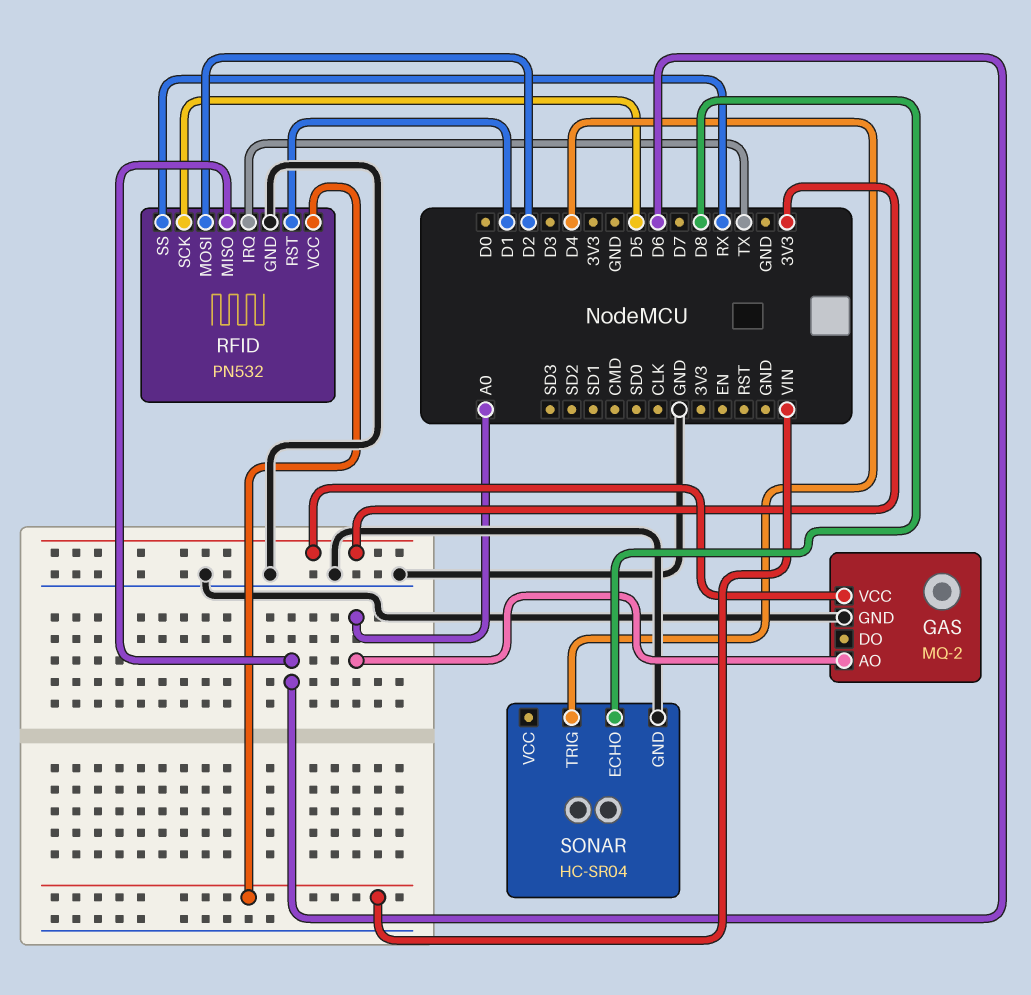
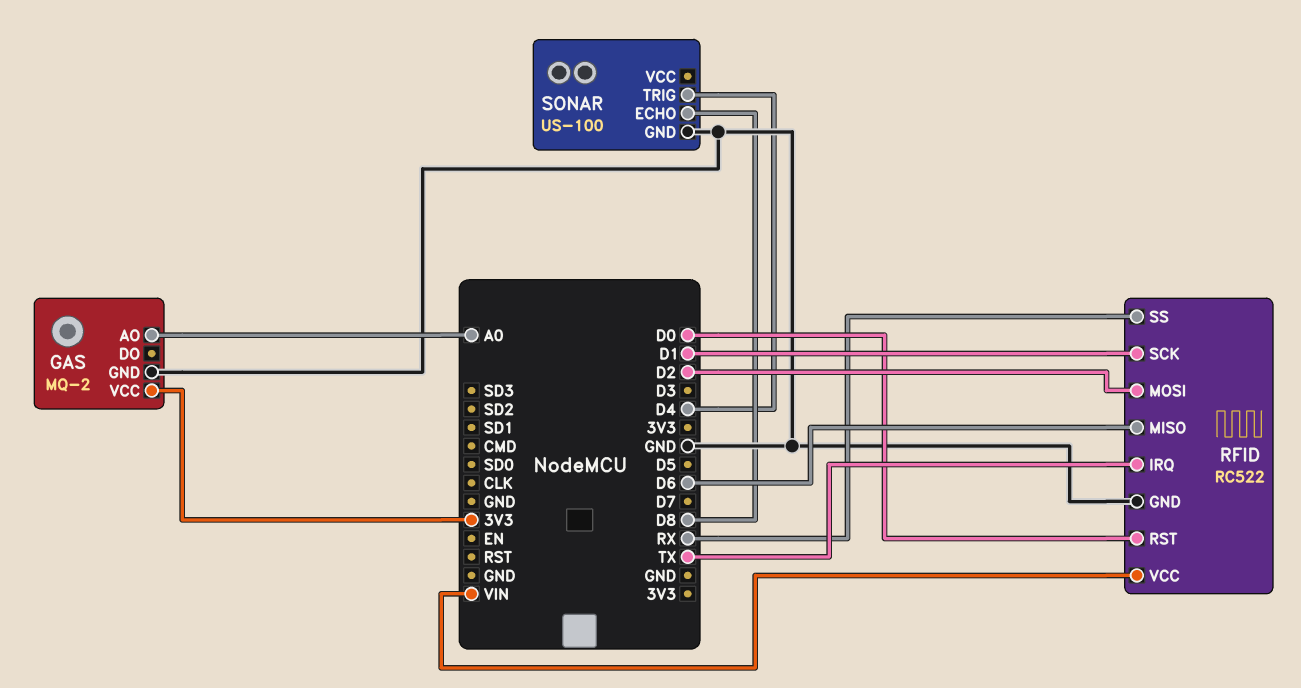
RFID: PN532 -> RC522
RFID pin RST: D1 -> D0
RFID pin SCK: D5 -> D1
SONAR: HC-SR04 -> US-100

